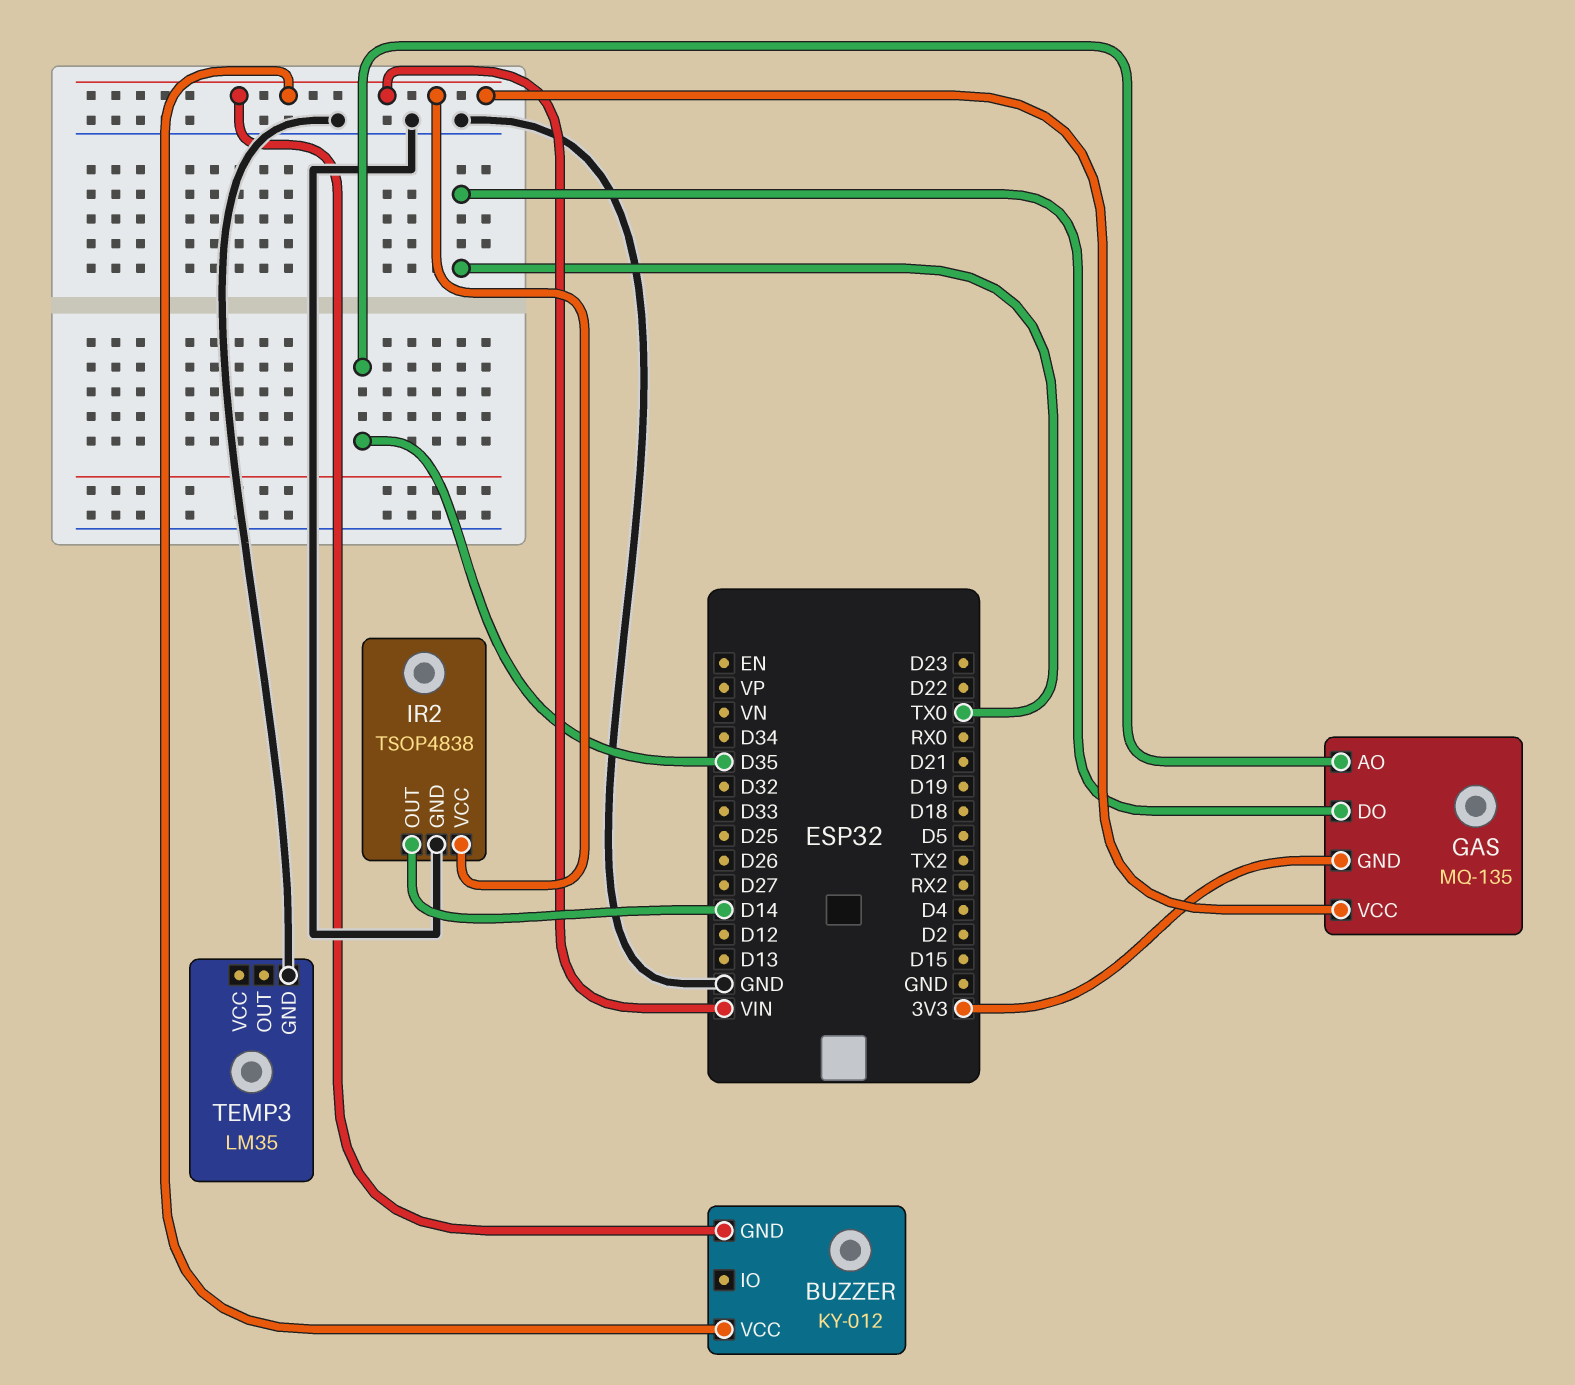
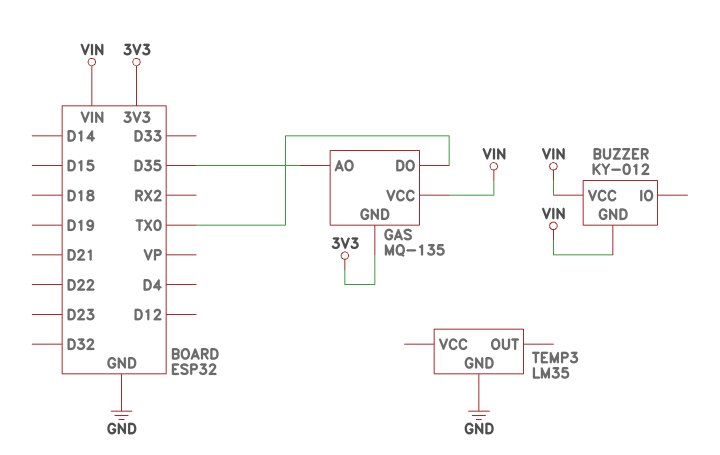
IR2: TSOP4838 -> none
IR2 pin GND: GND -> none
IR2 pin OUT: D14 -> none
IR2 pin VCC: VIN -> none

